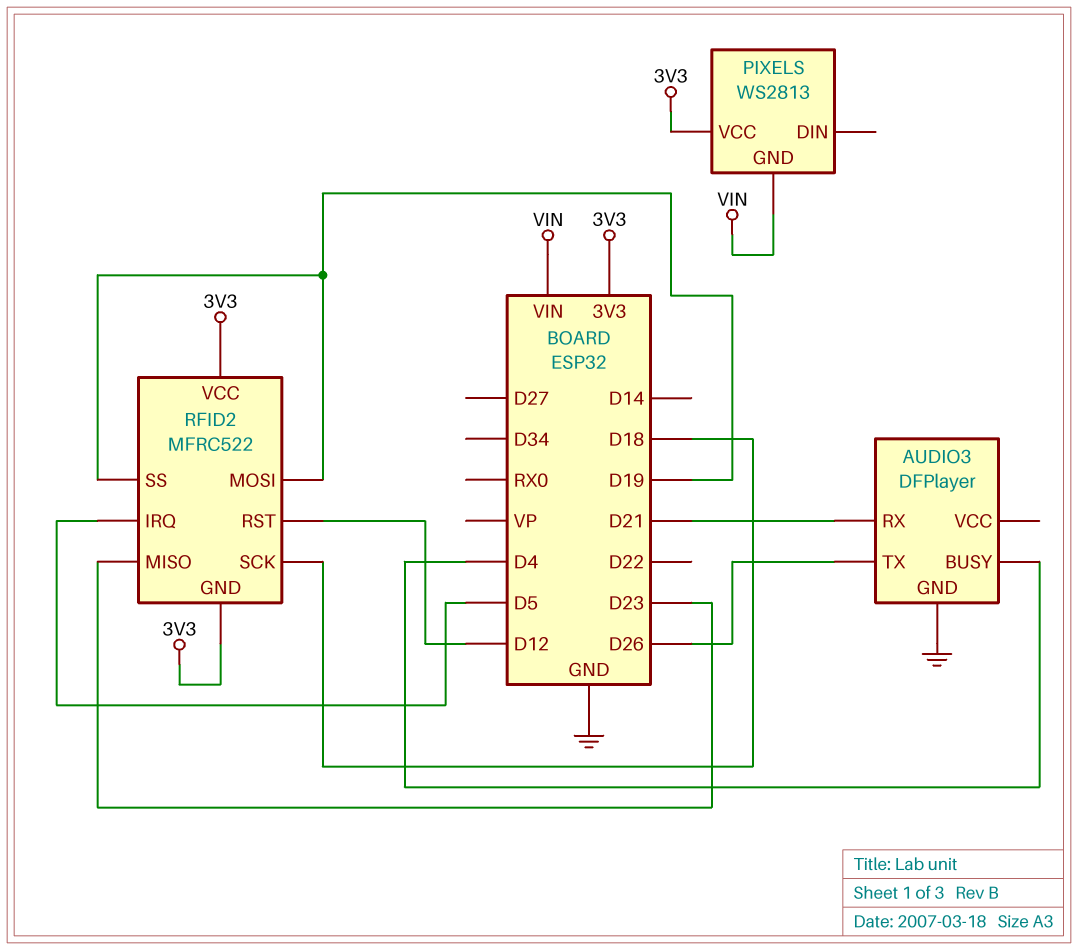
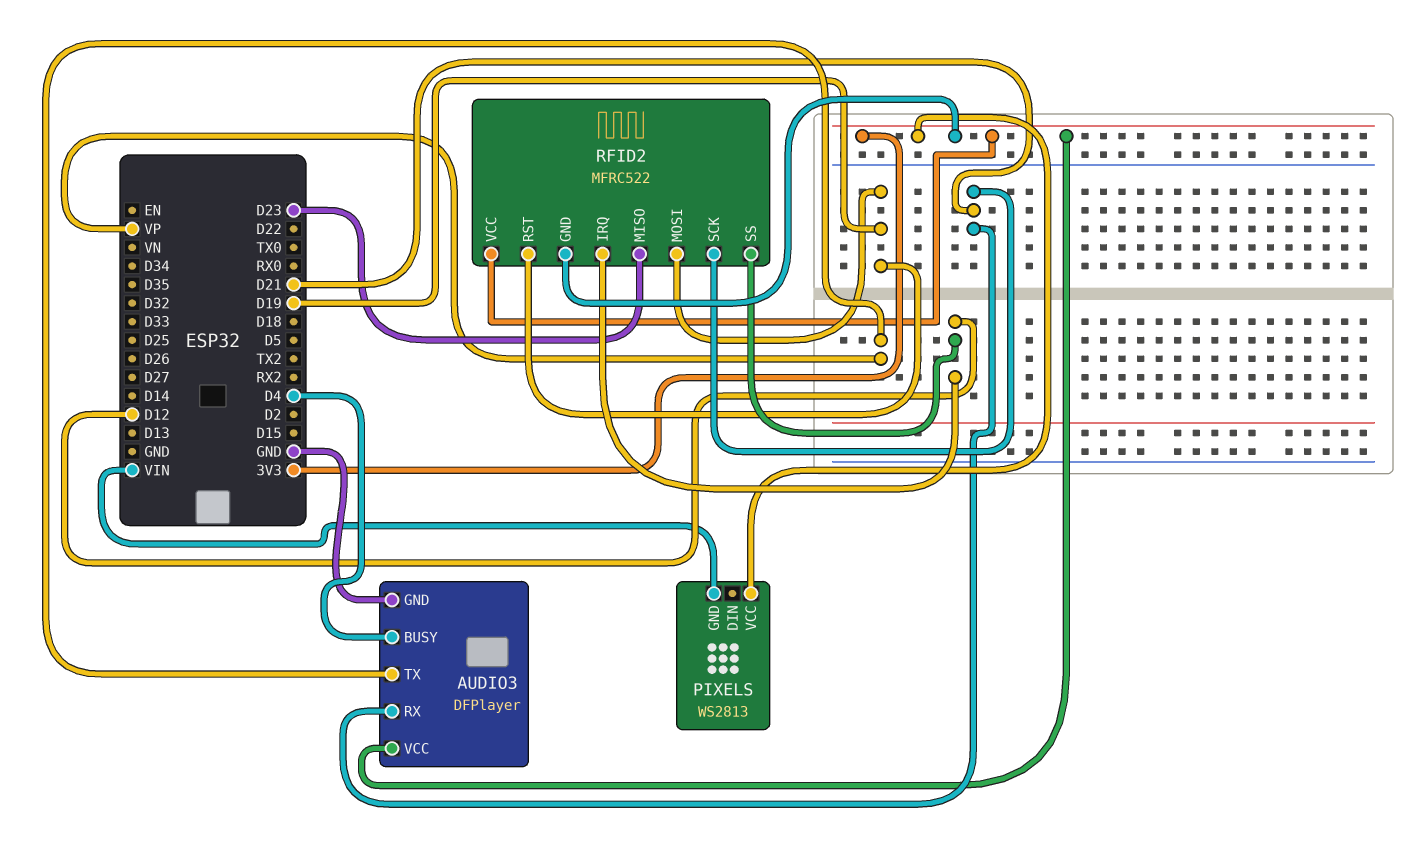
AUDIO3 pin TX: D26 -> VP
AUDIO3 pin VCC: none -> 3V3
RFID2 pin IRQ: D5 -> D12
RFID2 pin RST: D12 -> D19
RFID2 pin SCK: D18 -> D21
RFID2 pin SS: D19 -> D12

